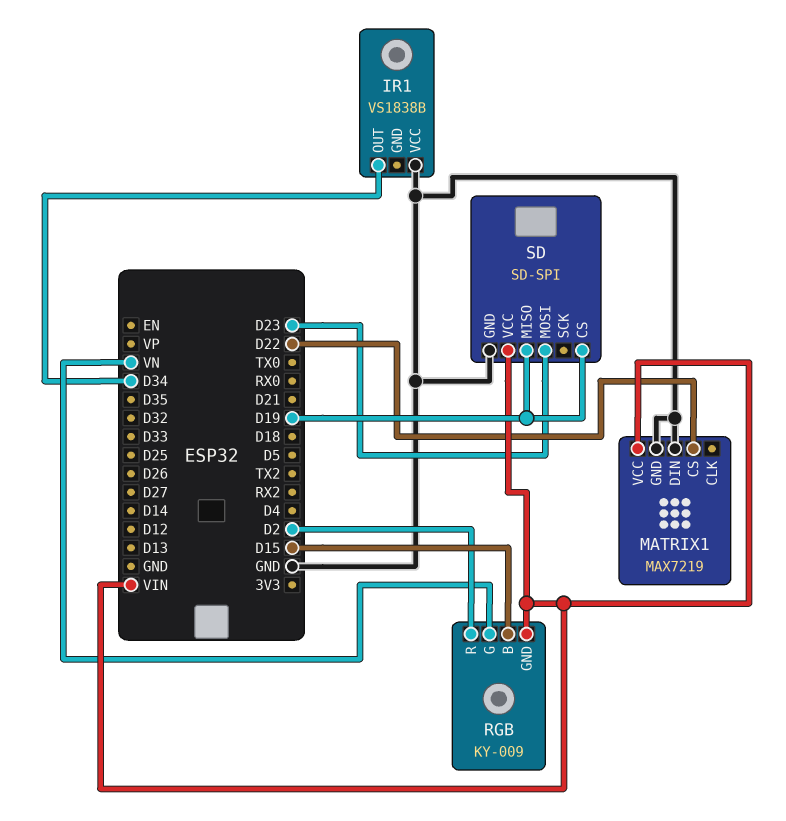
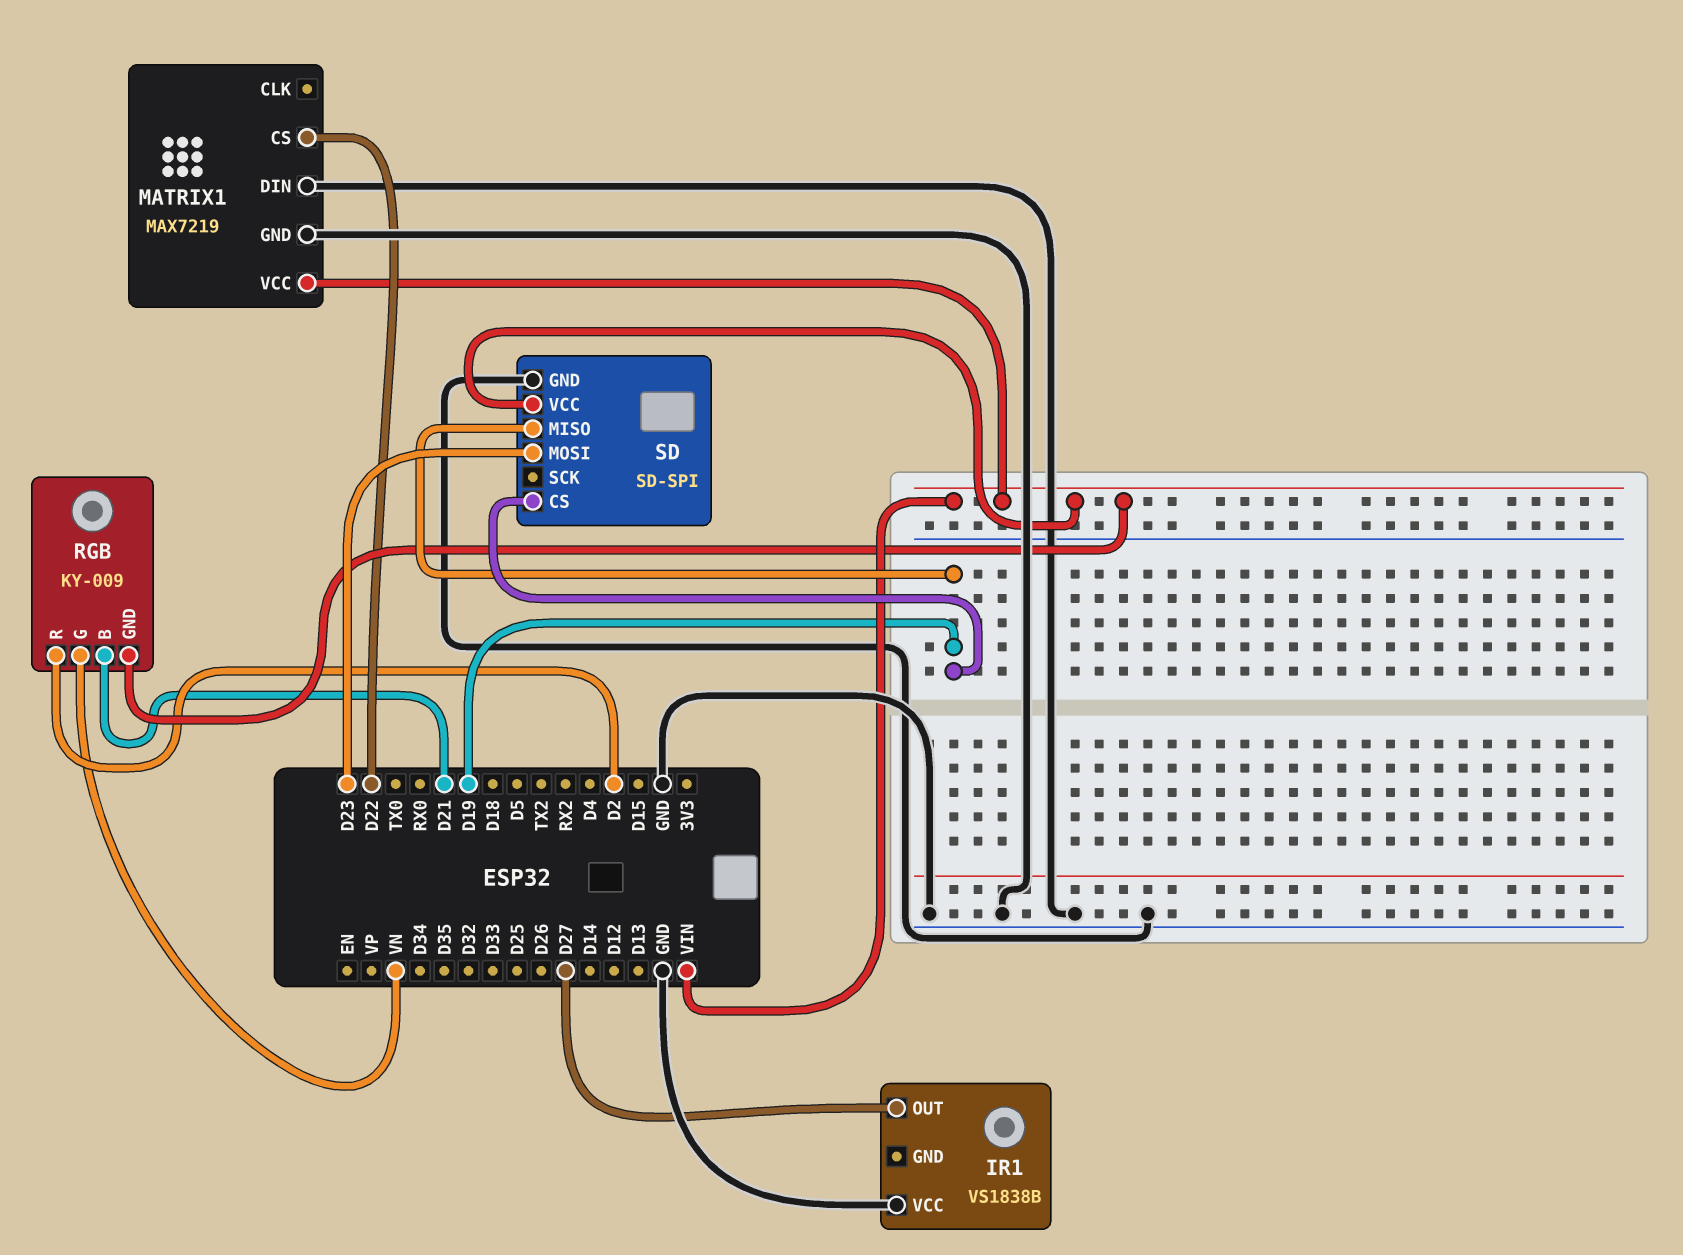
IR1 pin OUT: D34 -> D27
RGB pin B: D15 -> D21

